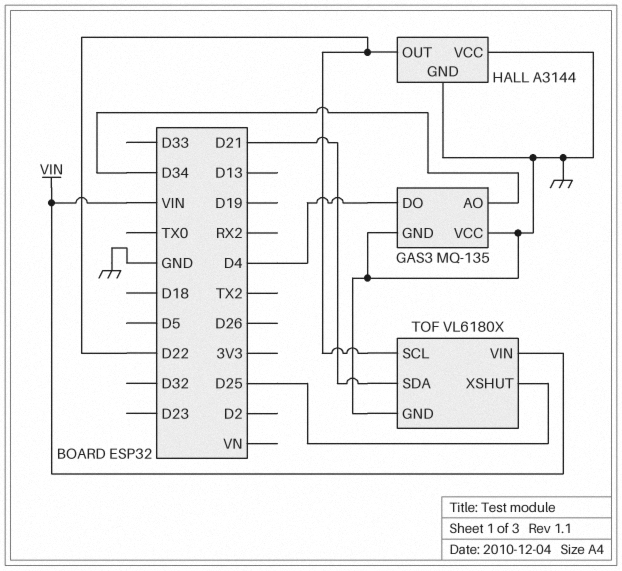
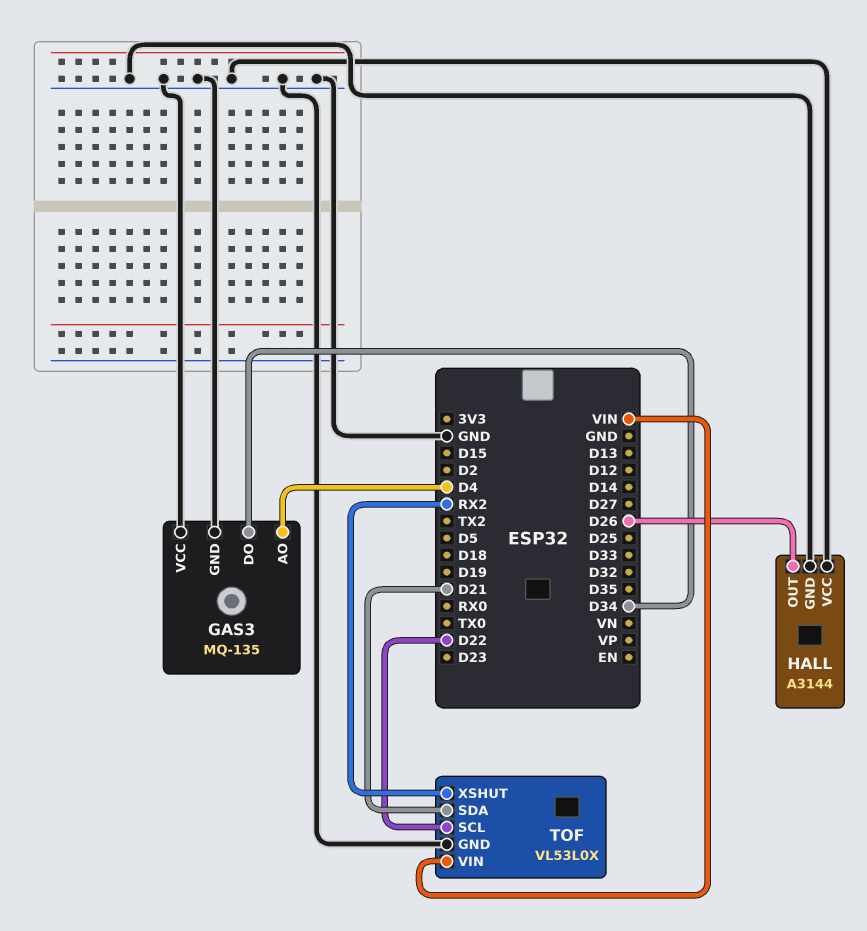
GAS3 pin AO: D34 -> D4
GAS3 pin DO: D4 -> D34
HALL pin OUT: D22 -> D26
TOF: VL6180X -> VL53L0X
TOF pin XSHUT: D25 -> RX2

